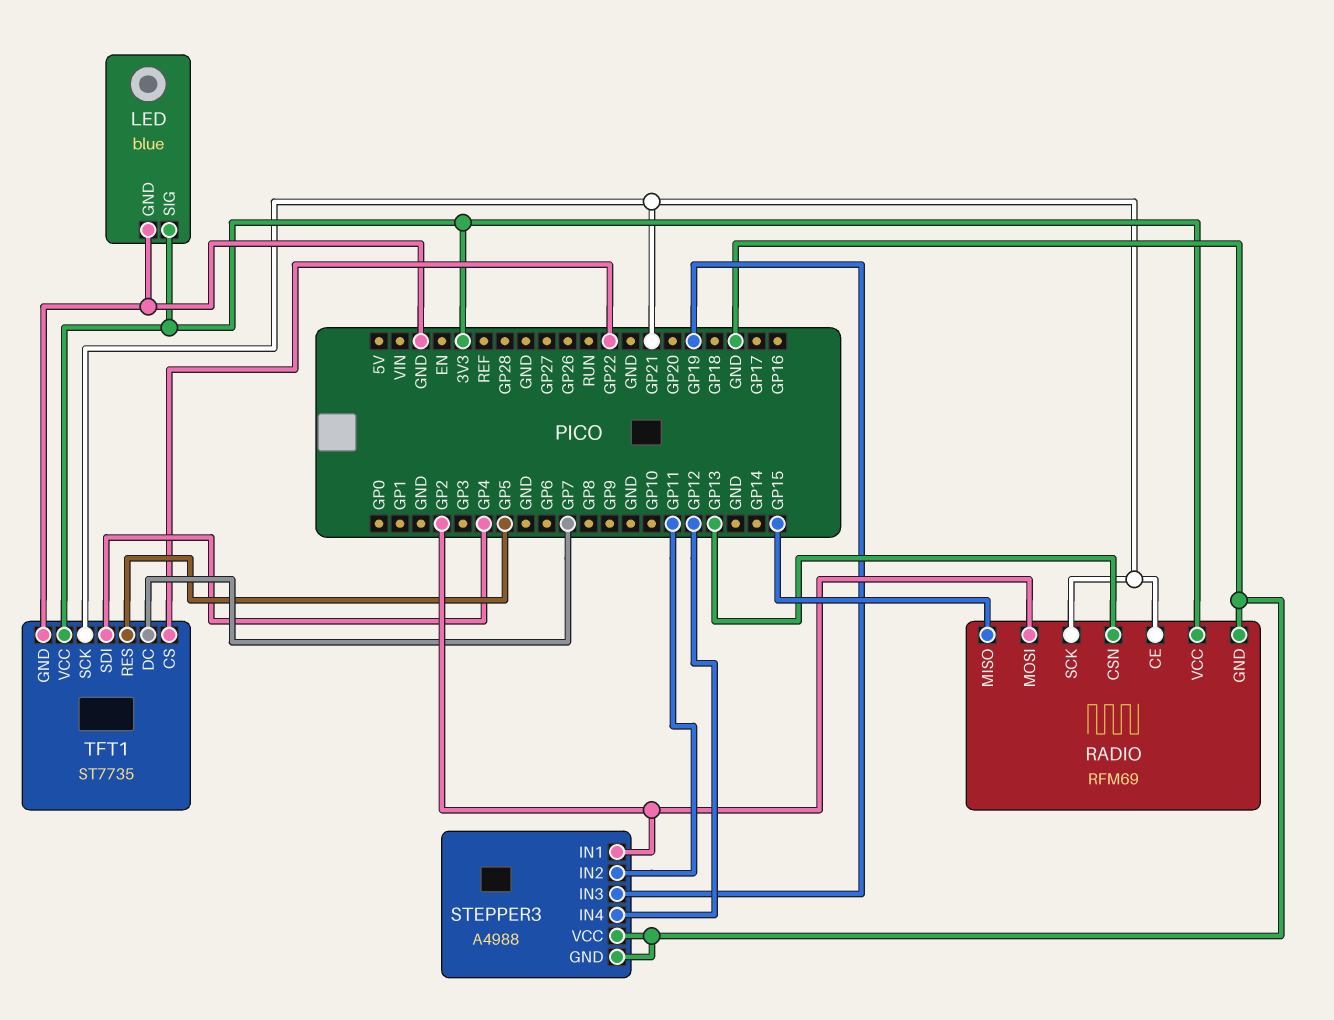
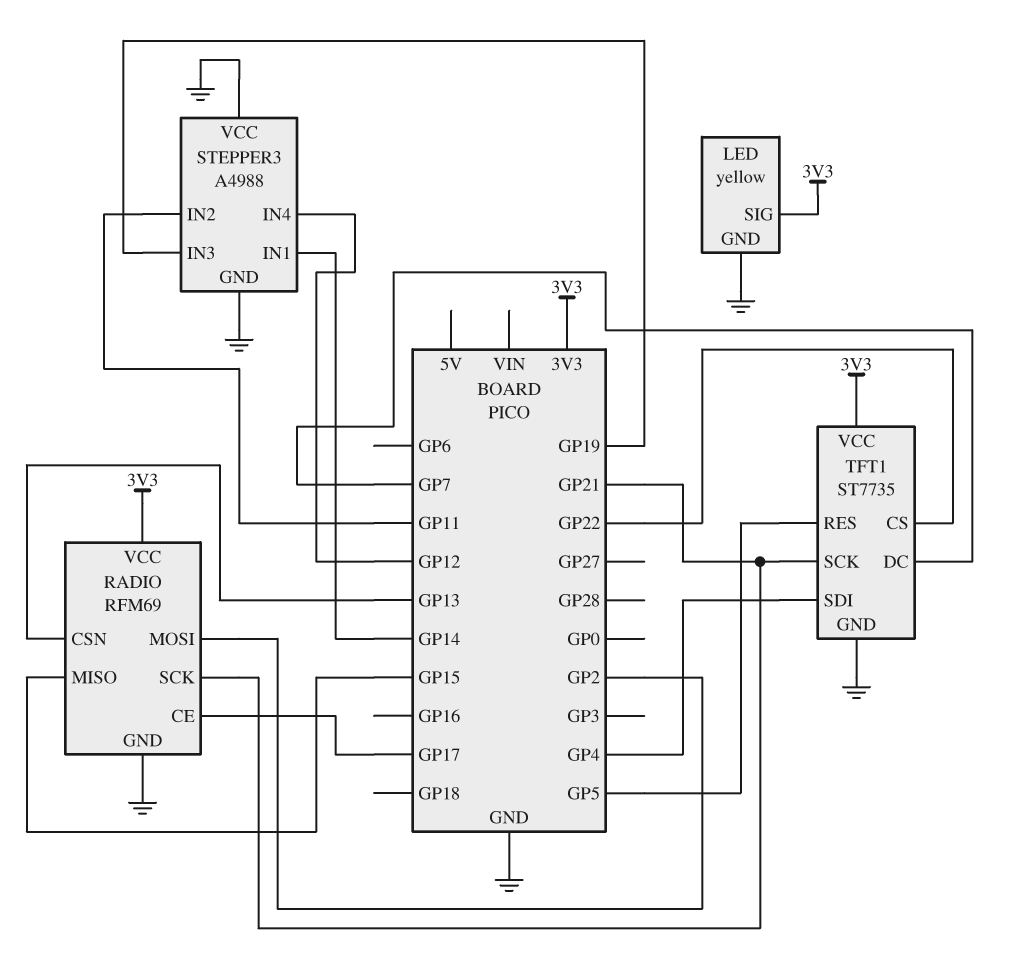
LED: blue -> yellow
RADIO pin CE: GP21 -> GP17
STEPPER3 pin IN1: GP2 -> GP14

